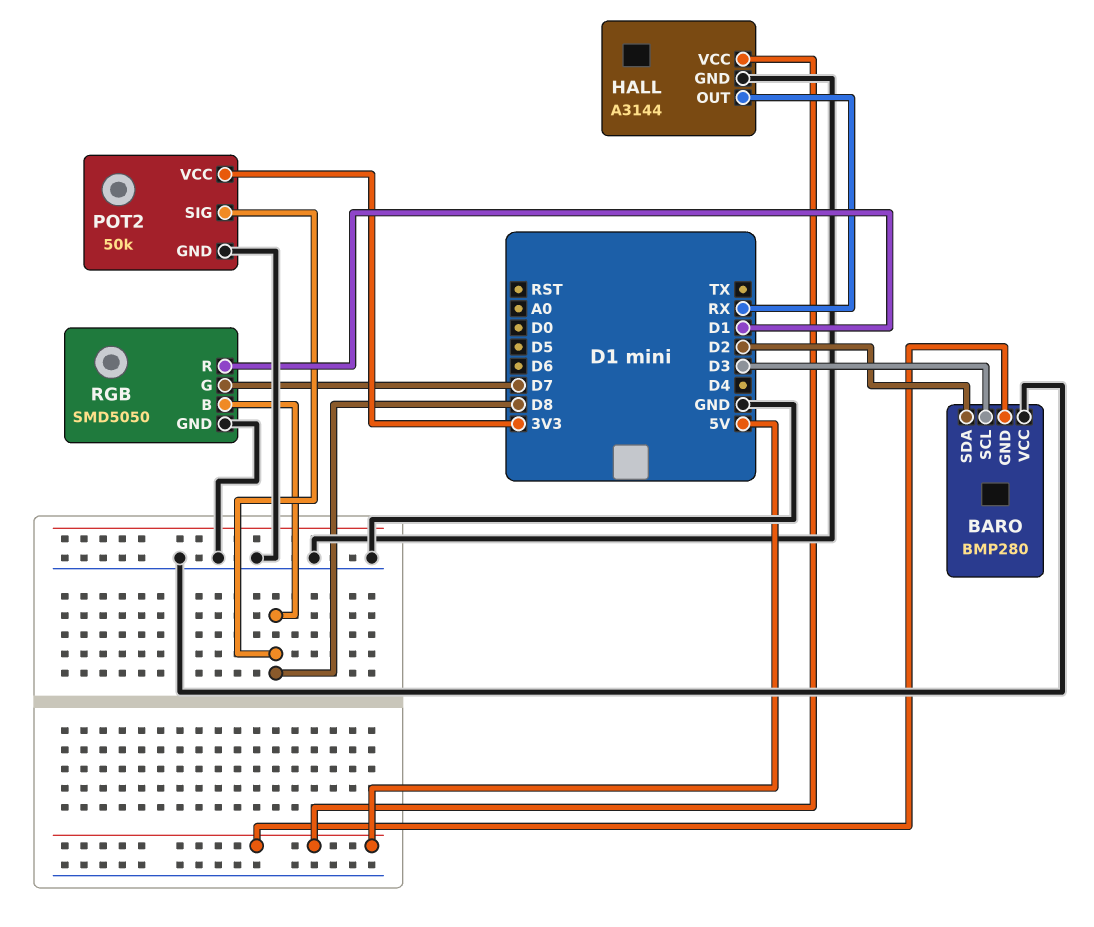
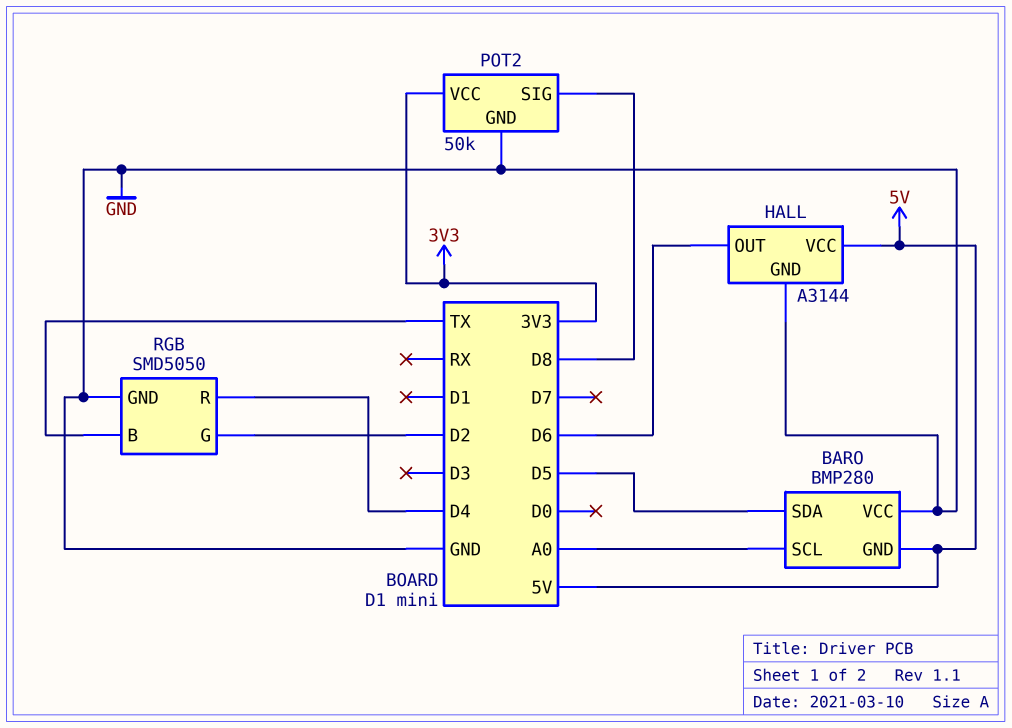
BARO pin SCL: D3 -> A0
BARO pin SDA: D2 -> D5
HALL pin OUT: RX -> D6
RGB pin B: D8 -> TX
RGB pin G: D7 -> D2
RGB pin R: D1 -> D4

